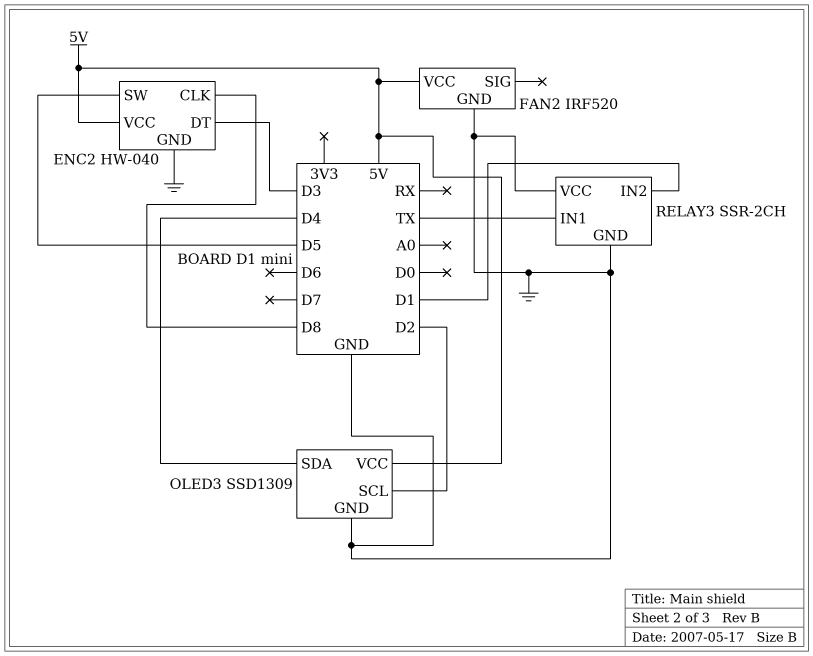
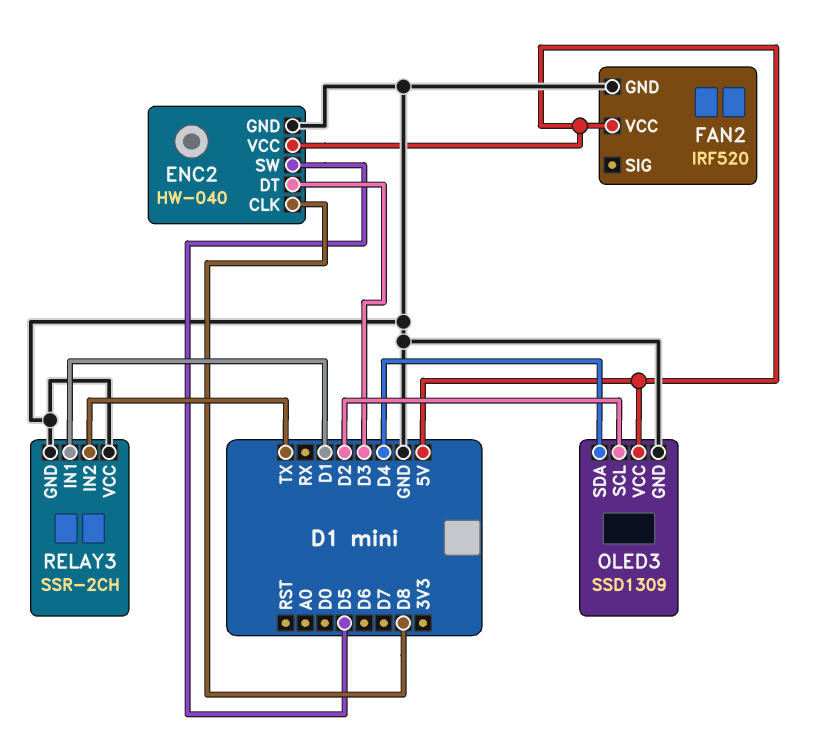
RELAY3 pin IN1: TX -> D1
RELAY3 pin IN2: D1 -> TX

